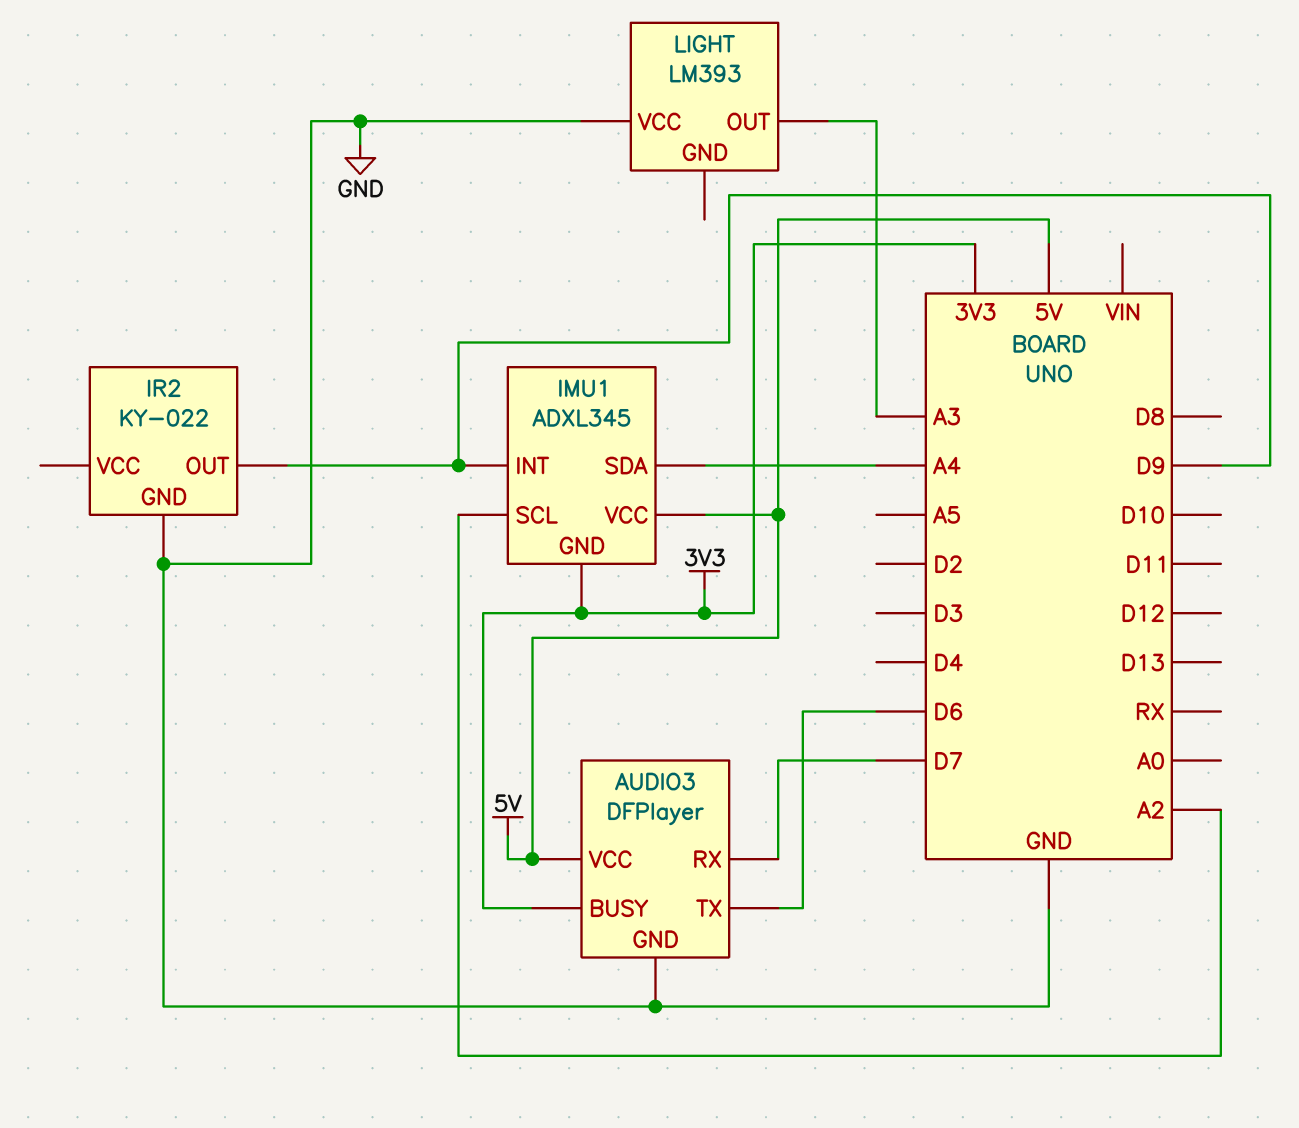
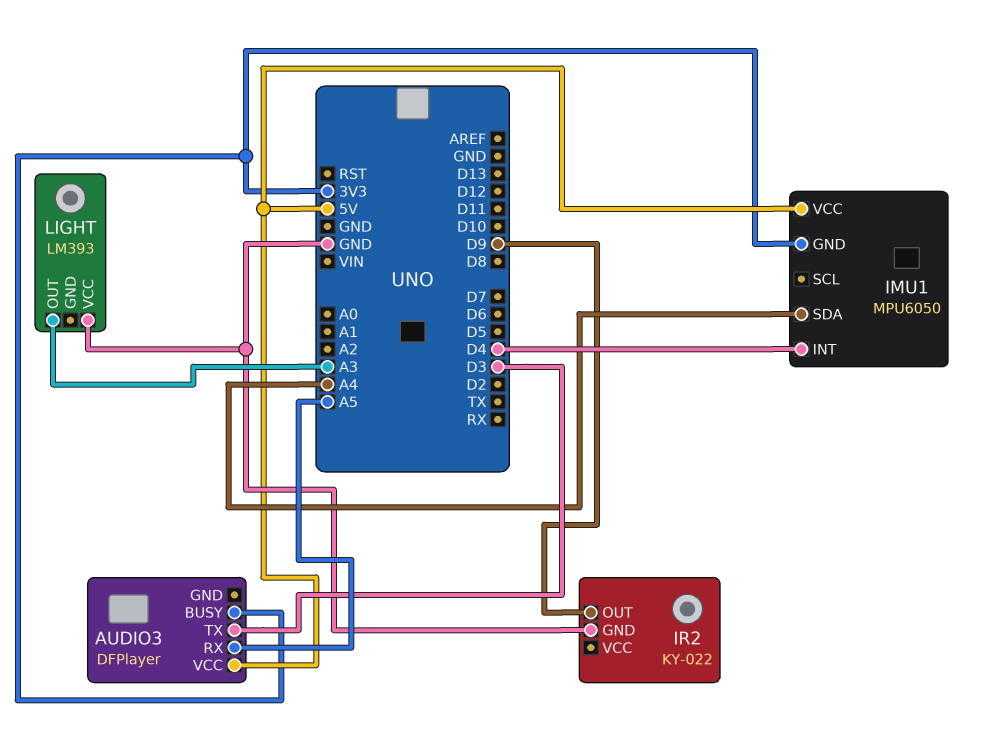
AUDIO3 pin GND: GND -> none
AUDIO3 pin RX: D7 -> A5
AUDIO3 pin TX: D6 -> D3
IMU1: ADXL345 -> MPU6050
IMU1 pin INT: D9 -> D4
IMU1 pin SCL: A2 -> none

